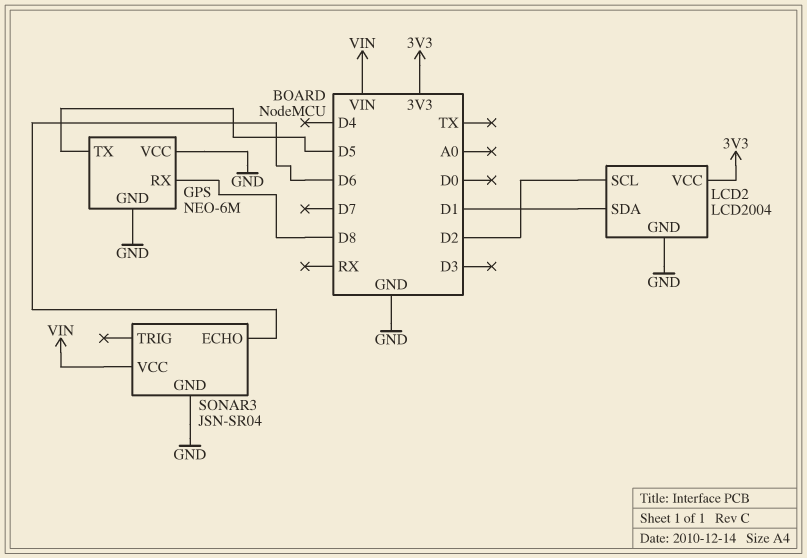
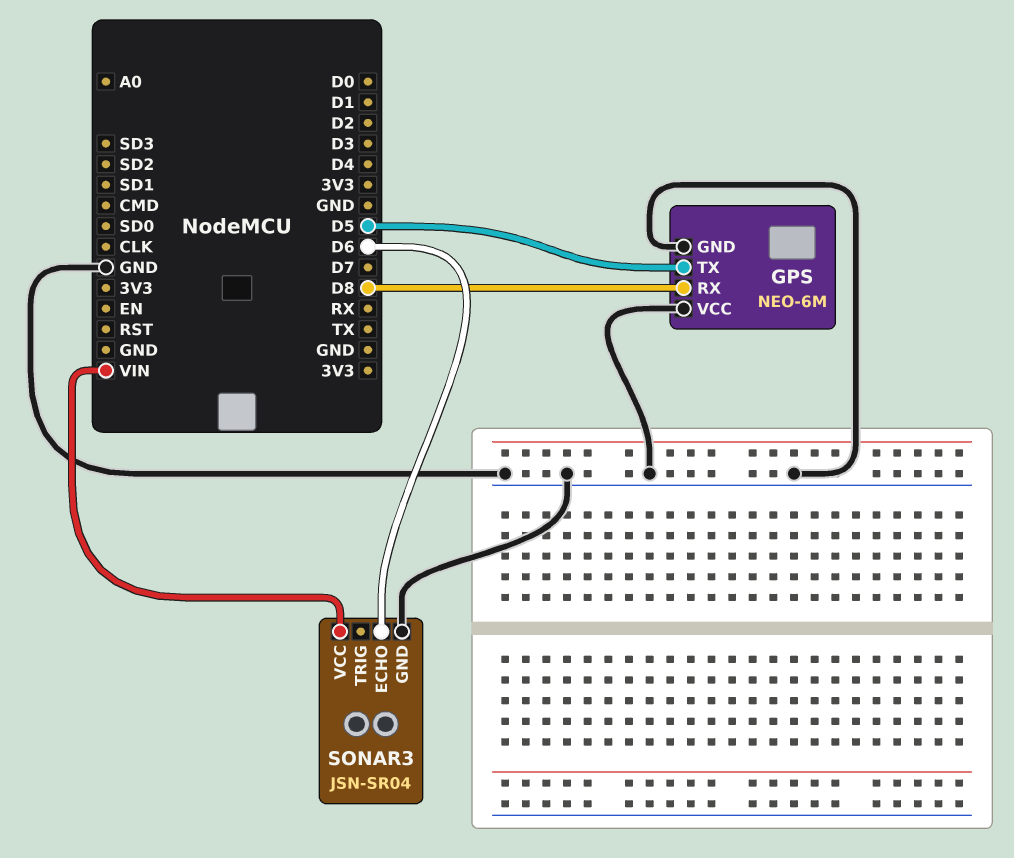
LCD2: LCD2004 -> none
LCD2 pin GND: GND -> none
LCD2 pin SCL: D2 -> none
LCD2 pin SDA: D1 -> none
LCD2 pin VCC: 3V3 -> none

